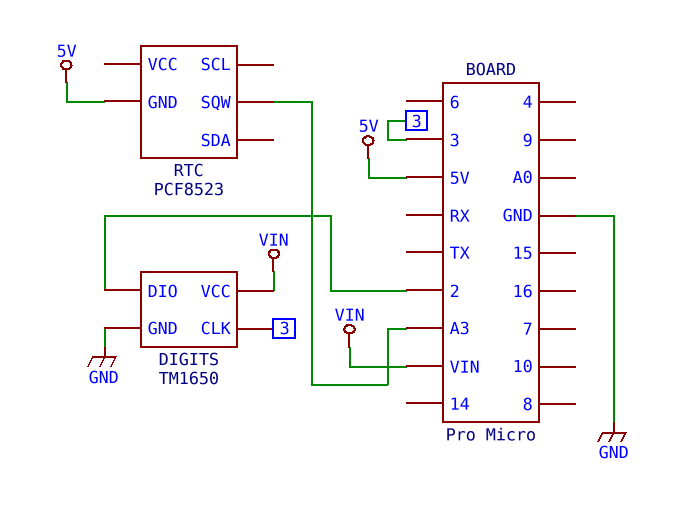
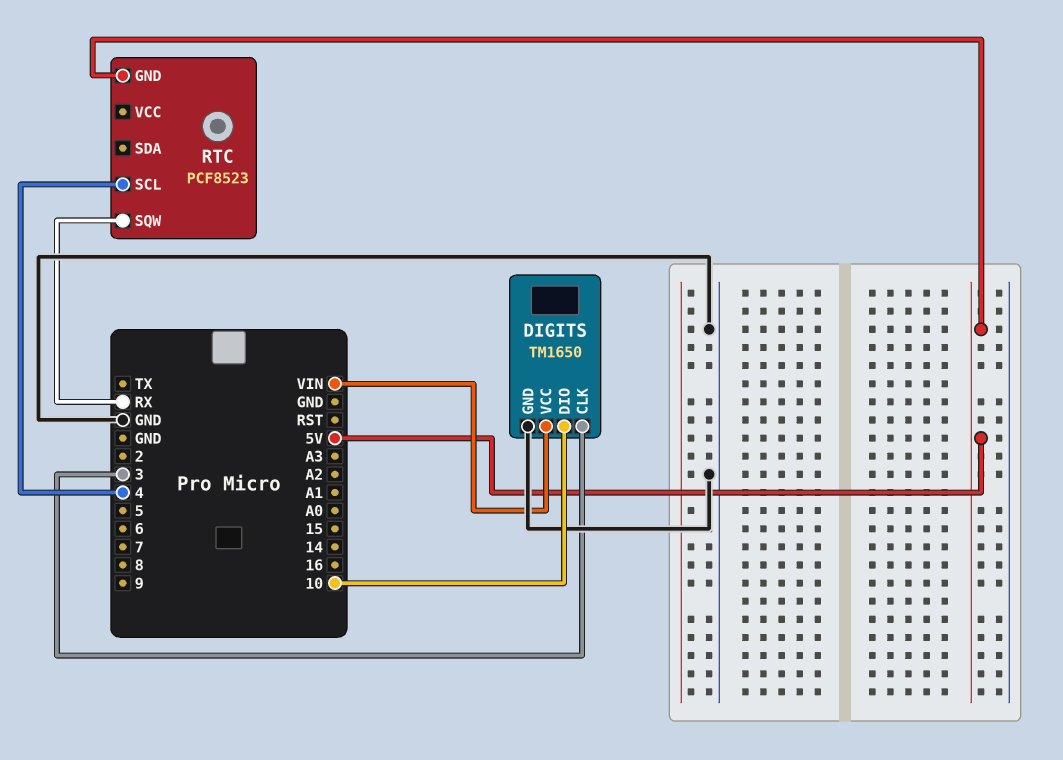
DIGITS pin DIO: 2 -> 10
RTC pin SCL: none -> 4
RTC pin SQW: A3 -> RX

